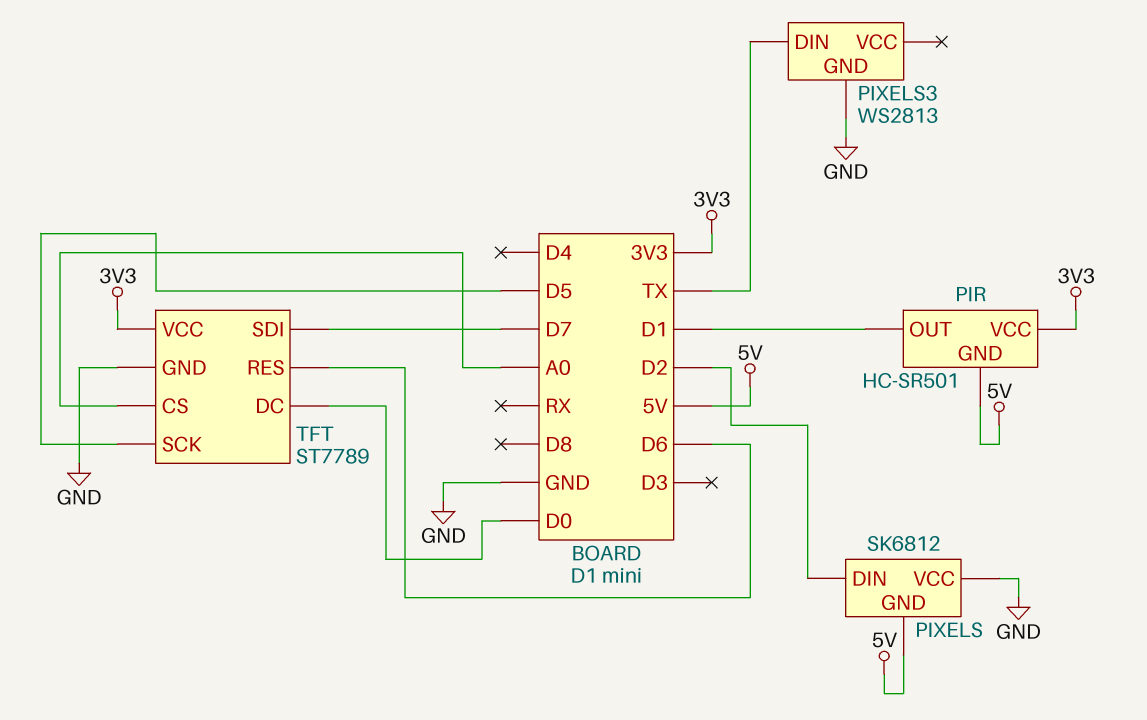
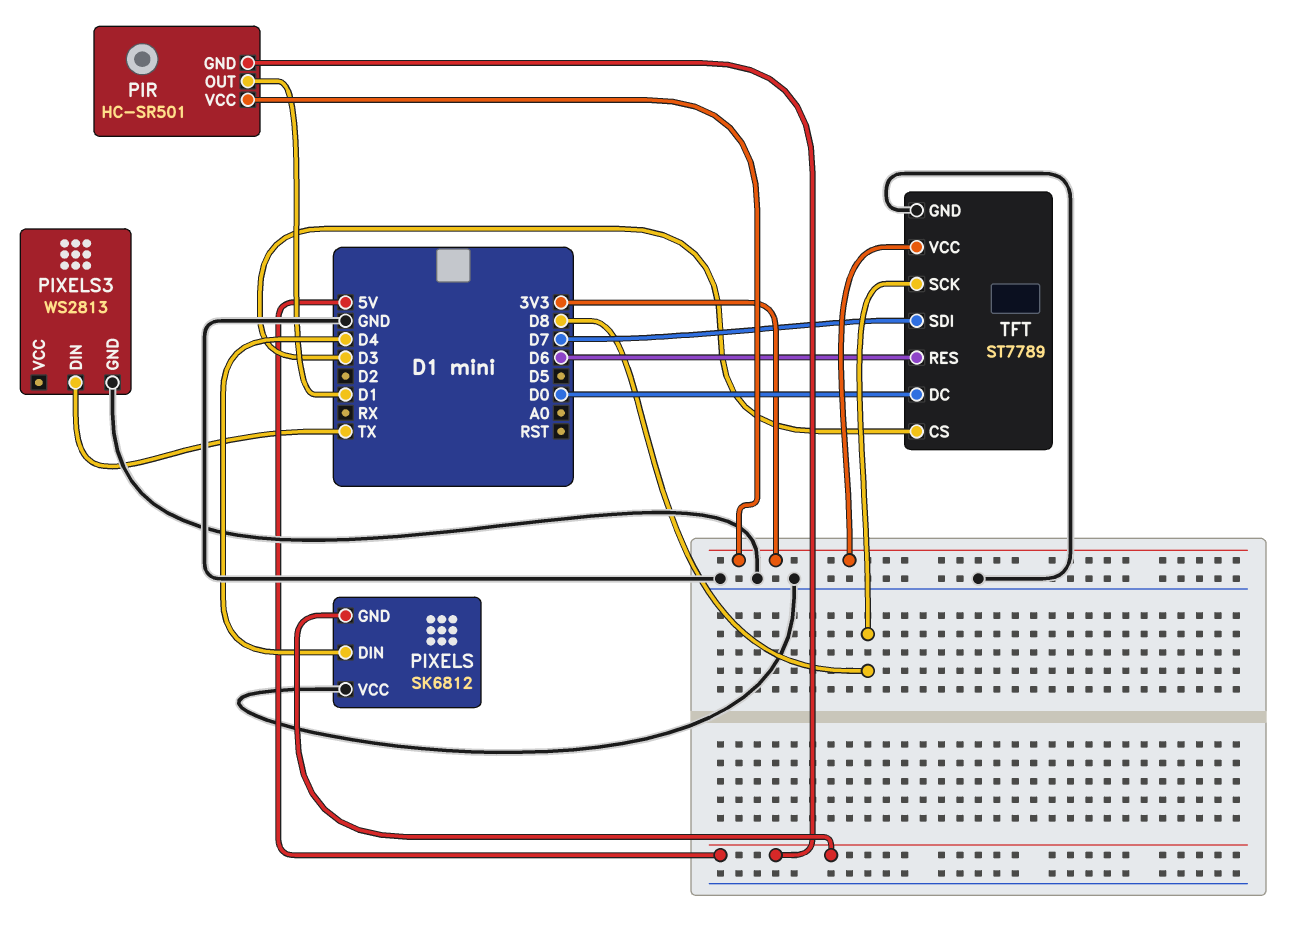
PIXELS pin DIN: D2 -> D4
TFT pin CS: A0 -> D3
TFT pin SCK: D5 -> D8

